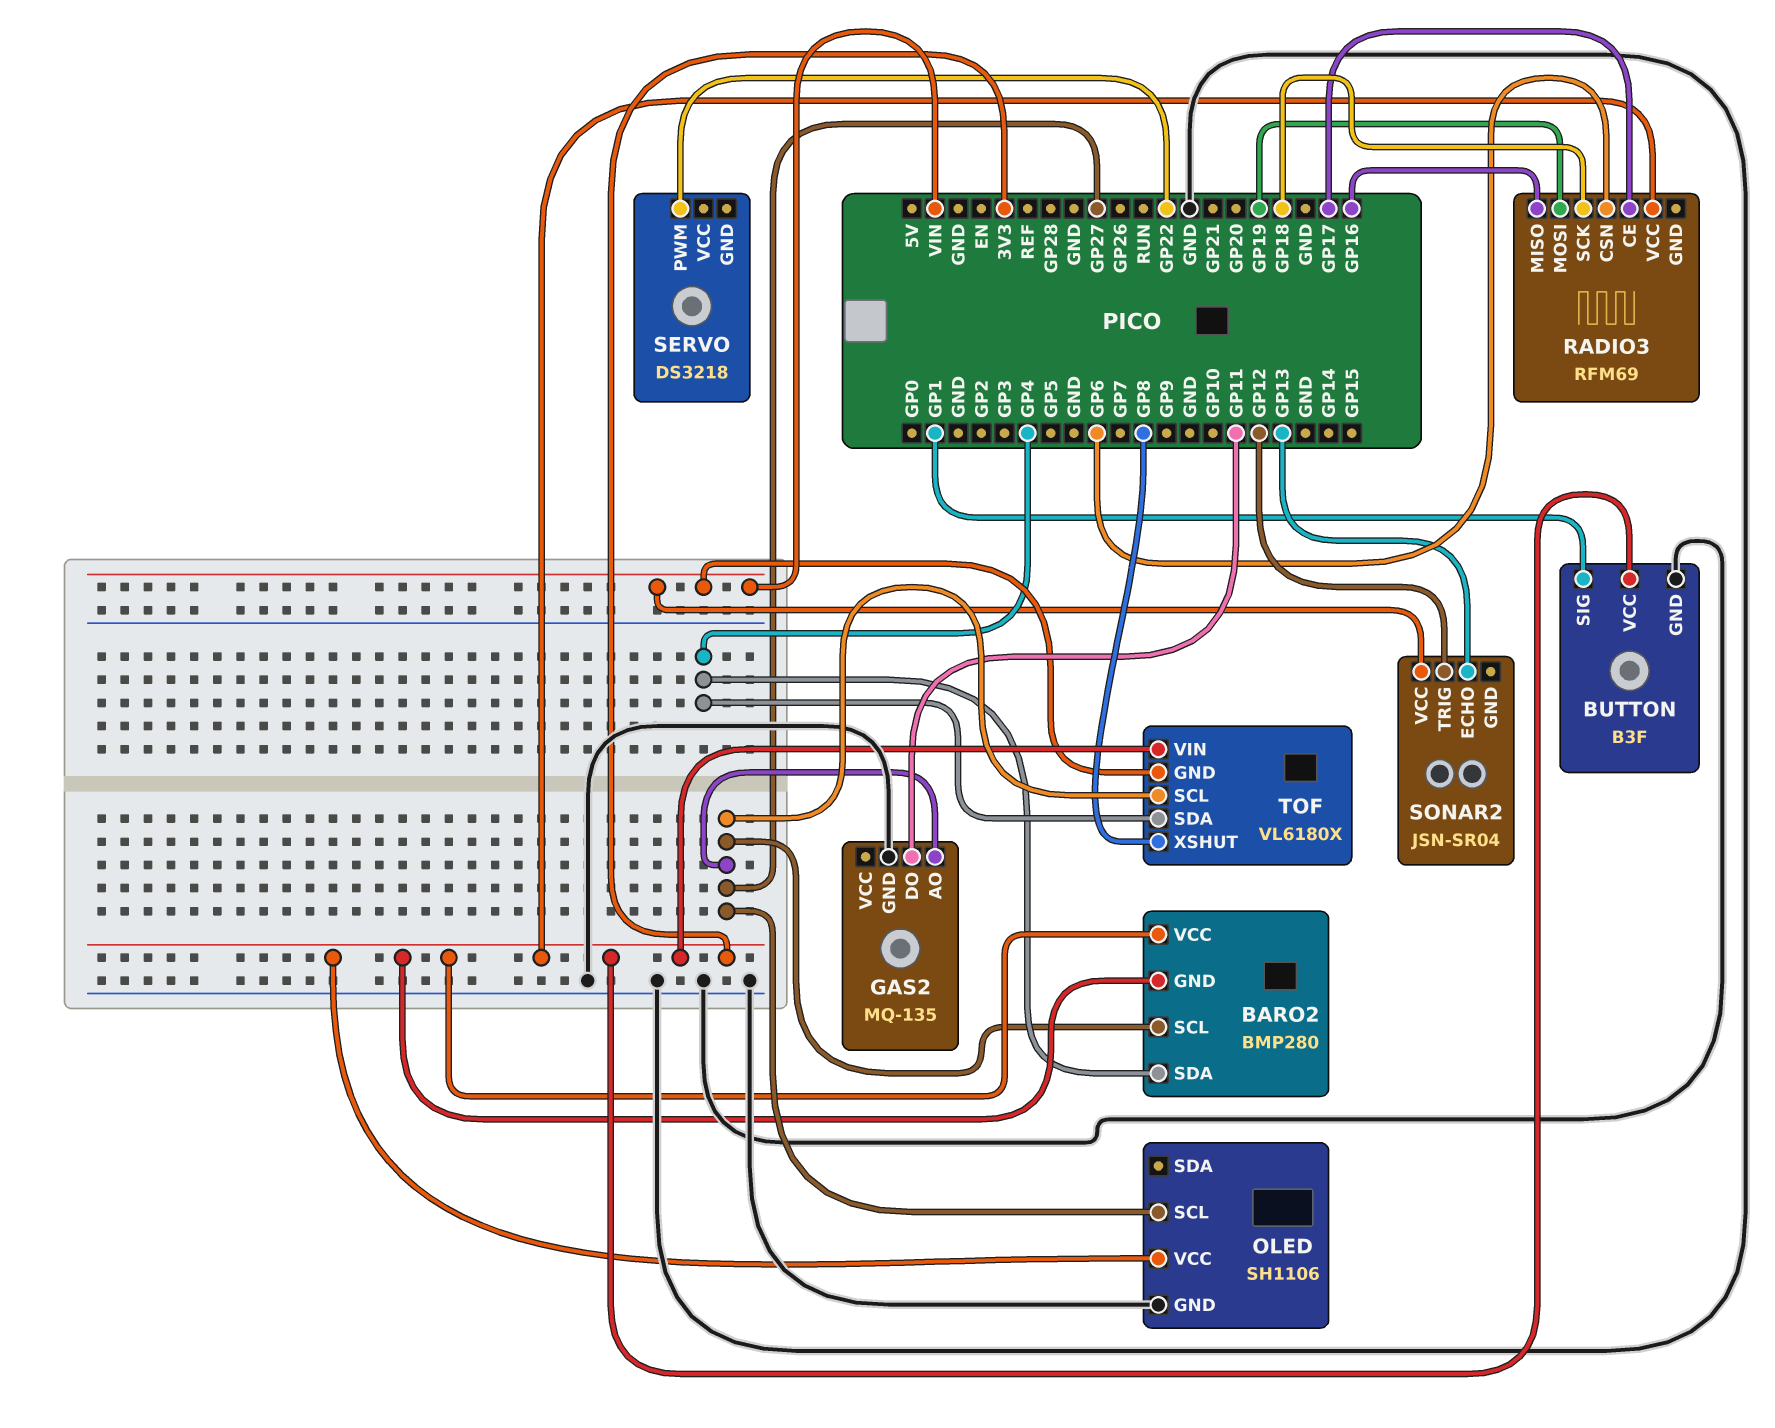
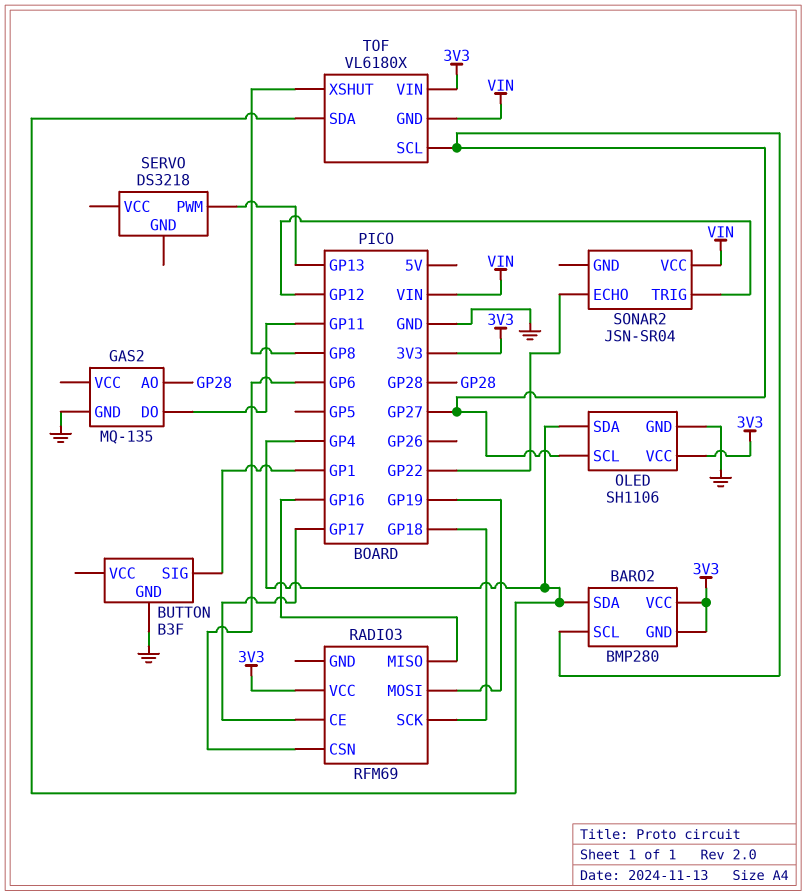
BUTTON pin VCC: 3V3 -> none
GAS2 pin AO: GP27 -> GP28
OLED pin SDA: none -> GP4
SERVO pin PWM: GP22 -> GP13
SONAR2 pin ECHO: GP13 -> GP22

